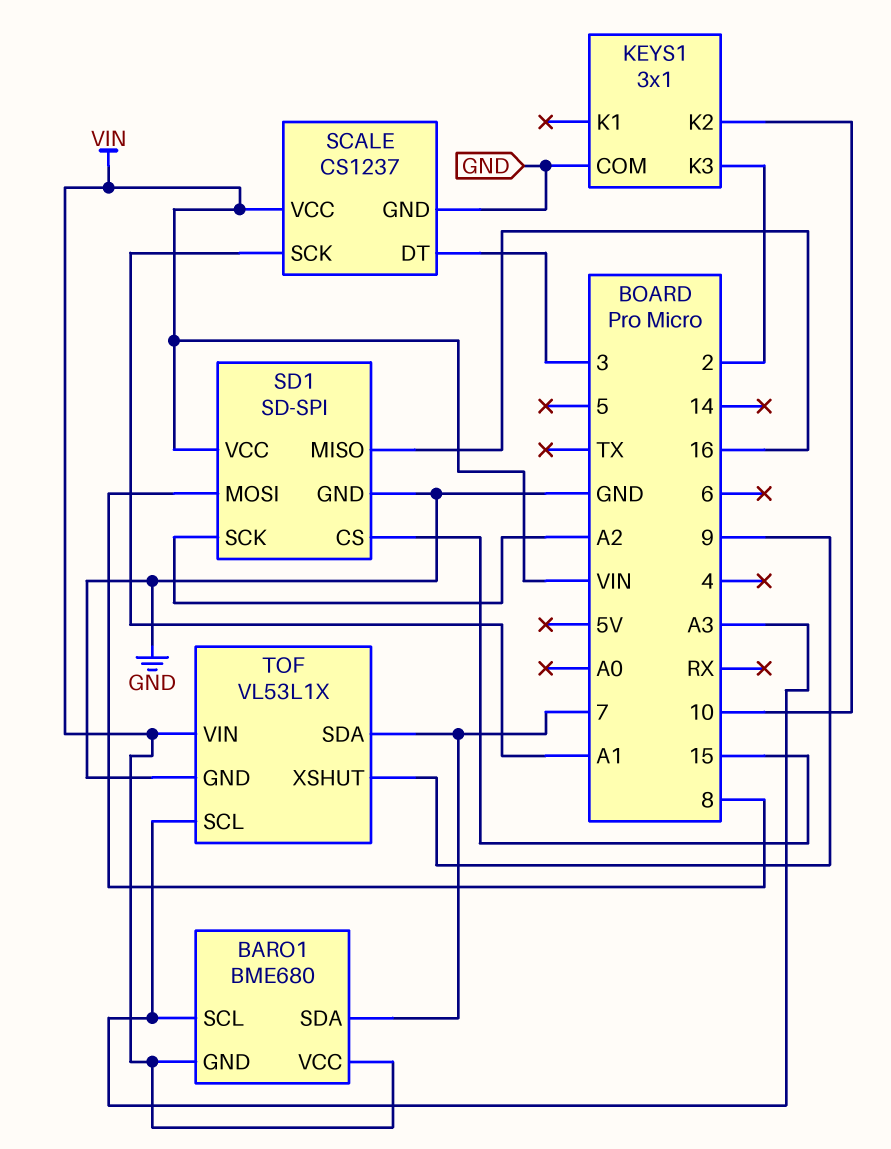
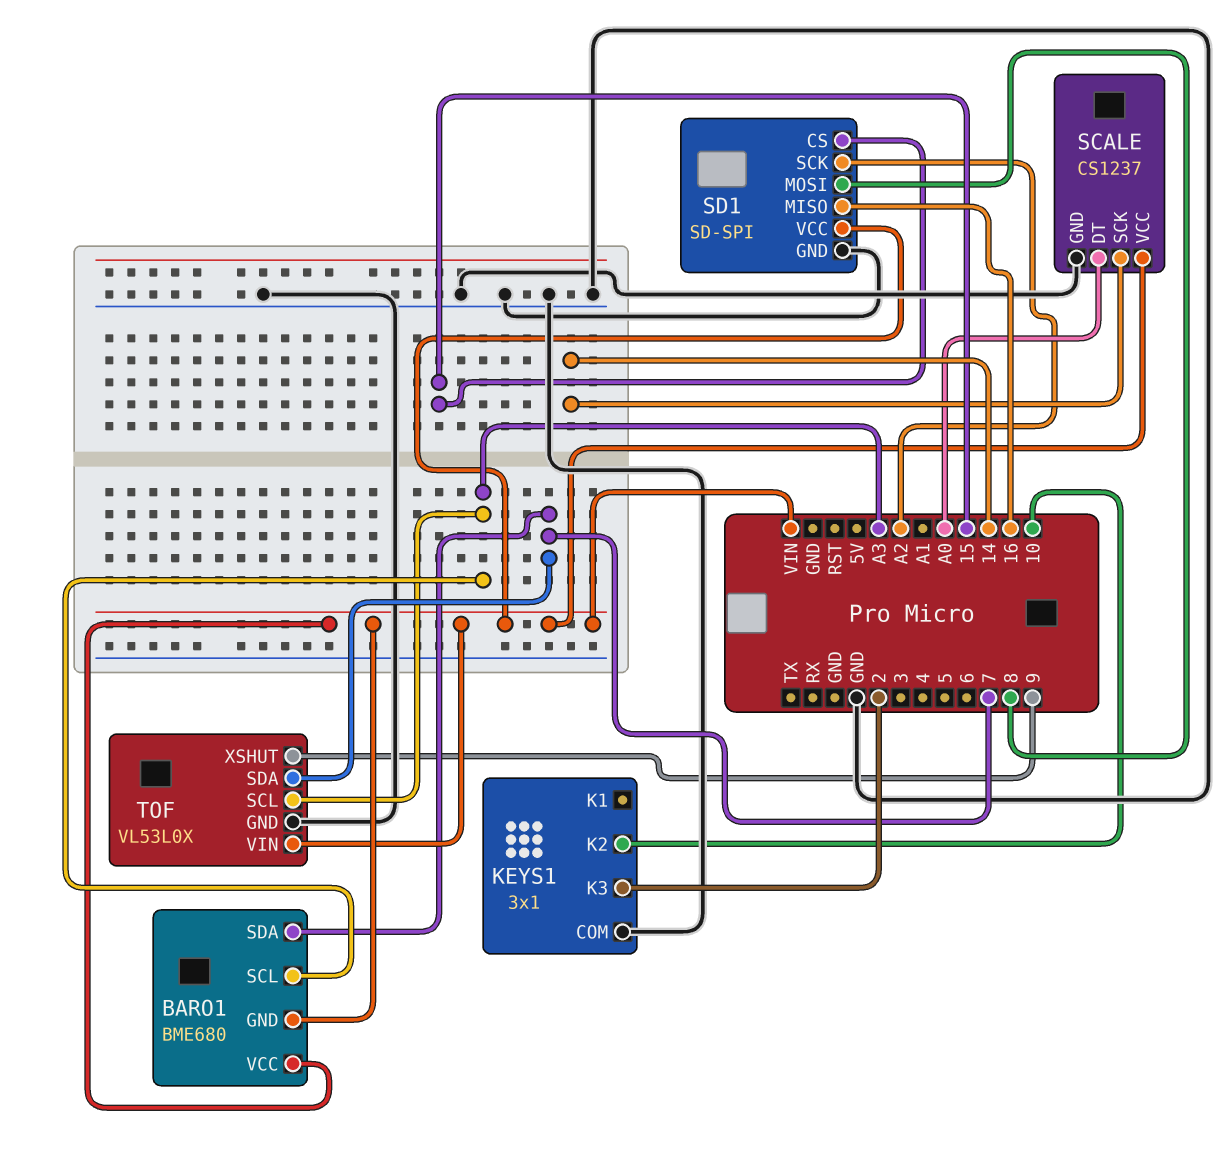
SCALE pin DT: 3 -> A0
SCALE pin SCK: A1 -> 14
TOF: VL53L1X -> VL53L0X

